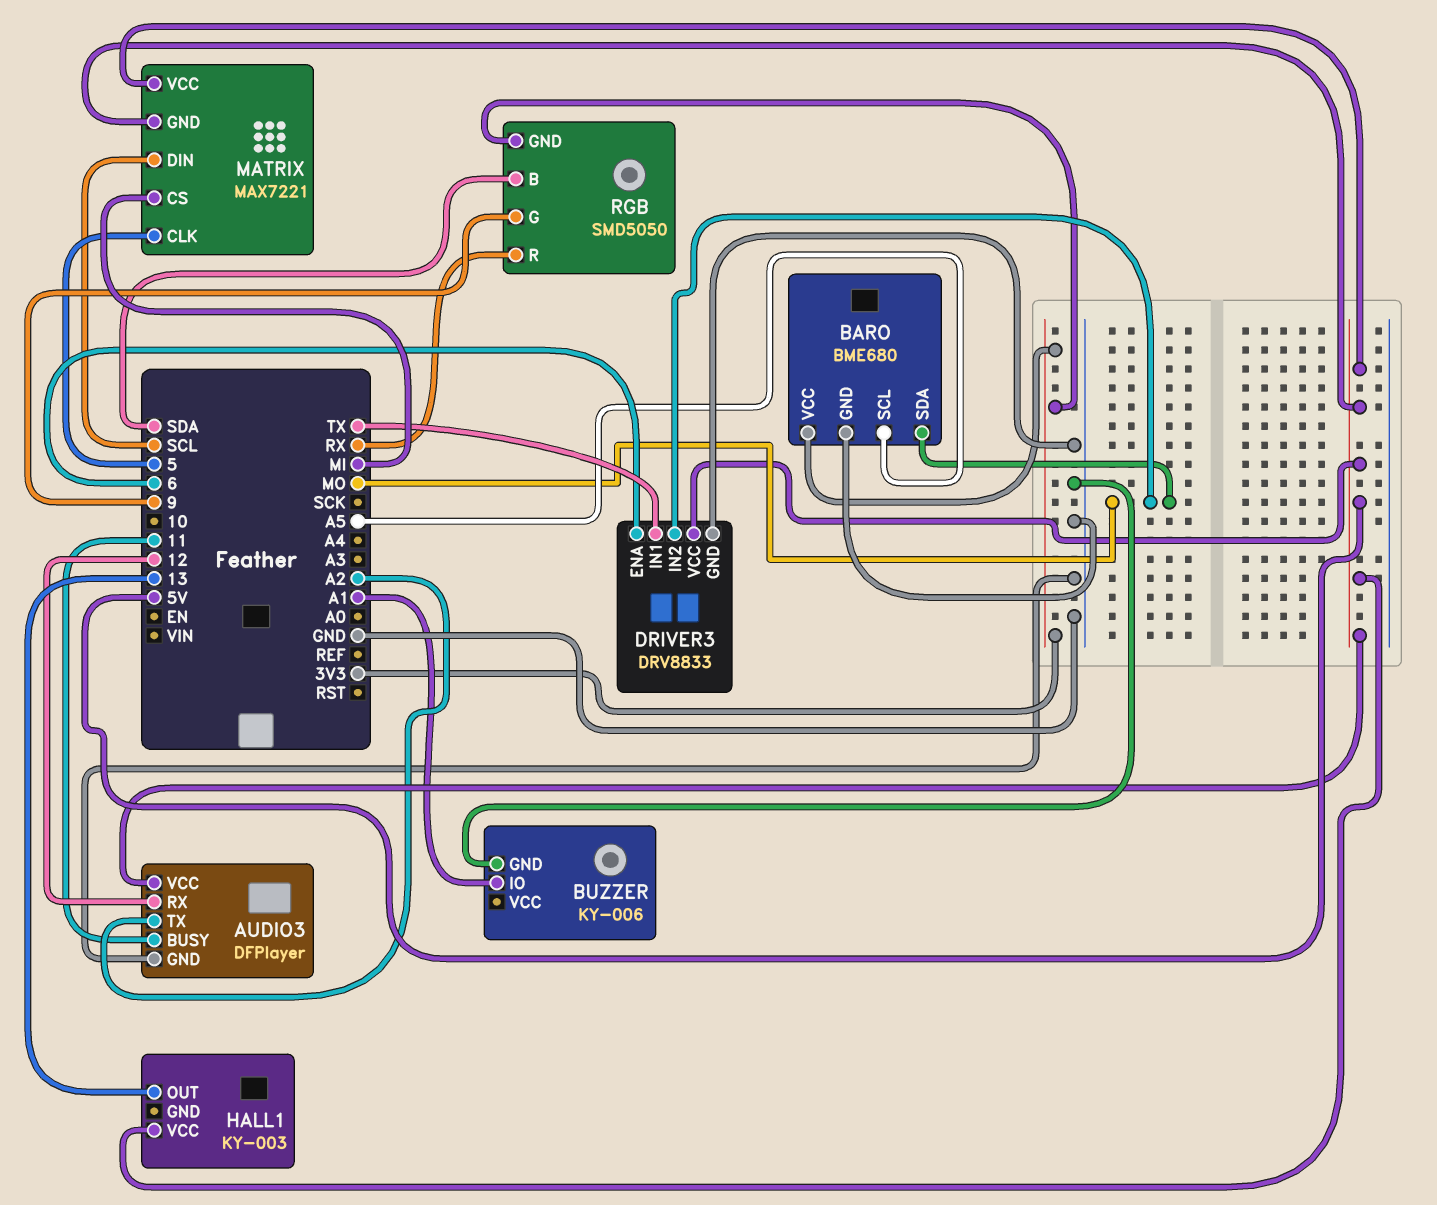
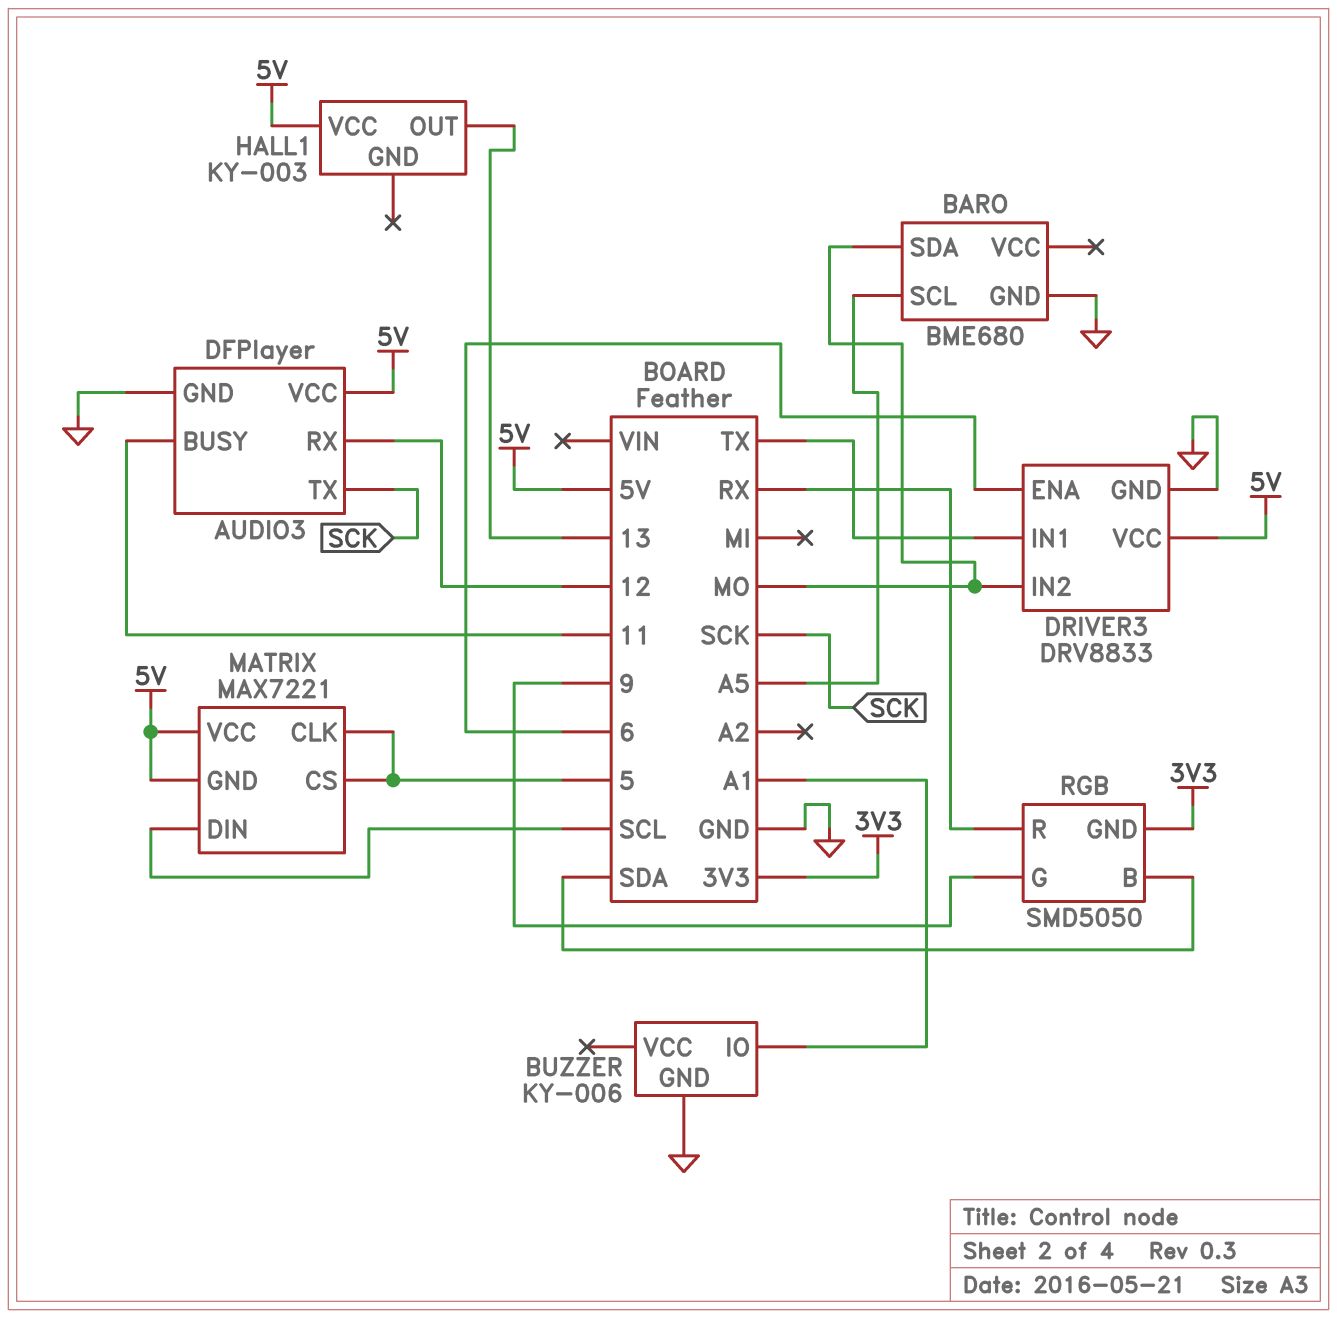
AUDIO3 pin TX: A2 -> SCK
BARO pin VCC: 3V3 -> none
MATRIX pin CS: MI -> 5

